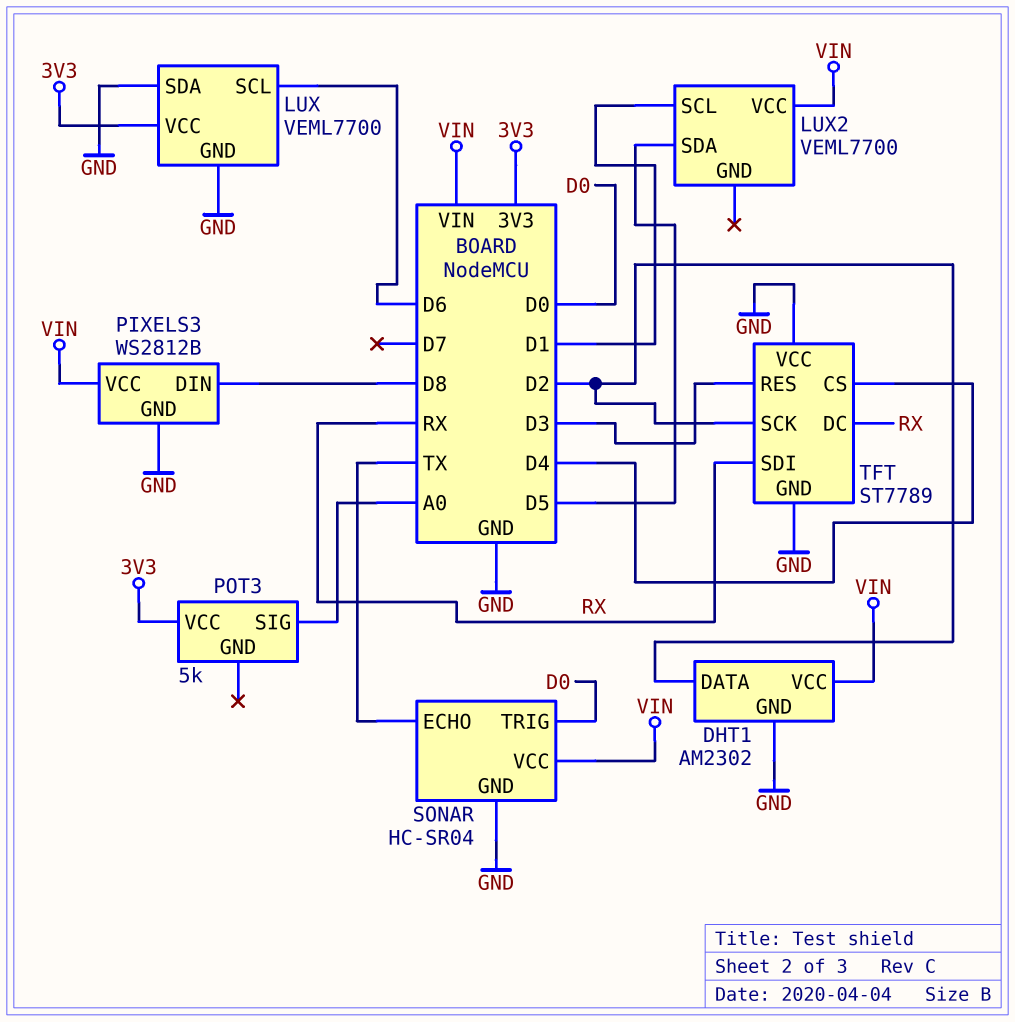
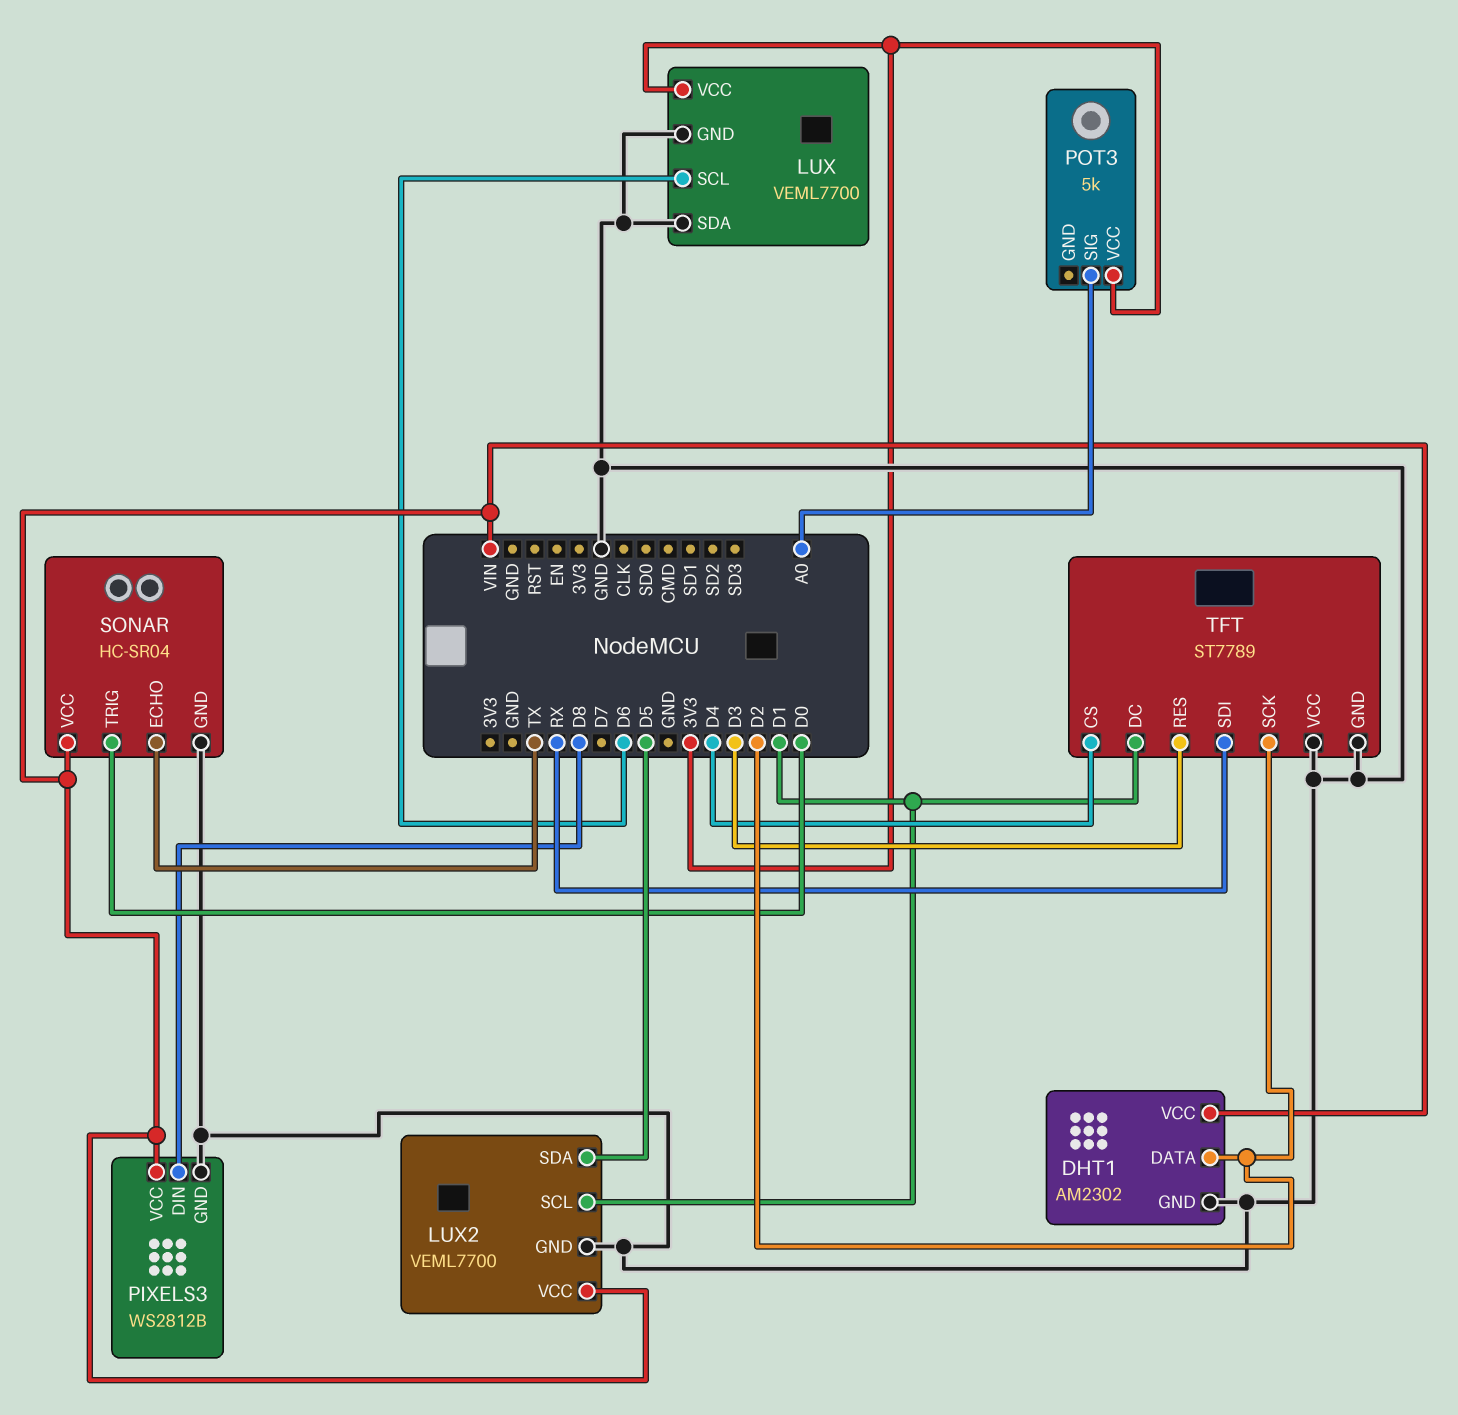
LUX2 pin GND: none -> GND
TFT pin DC: RX -> D1

